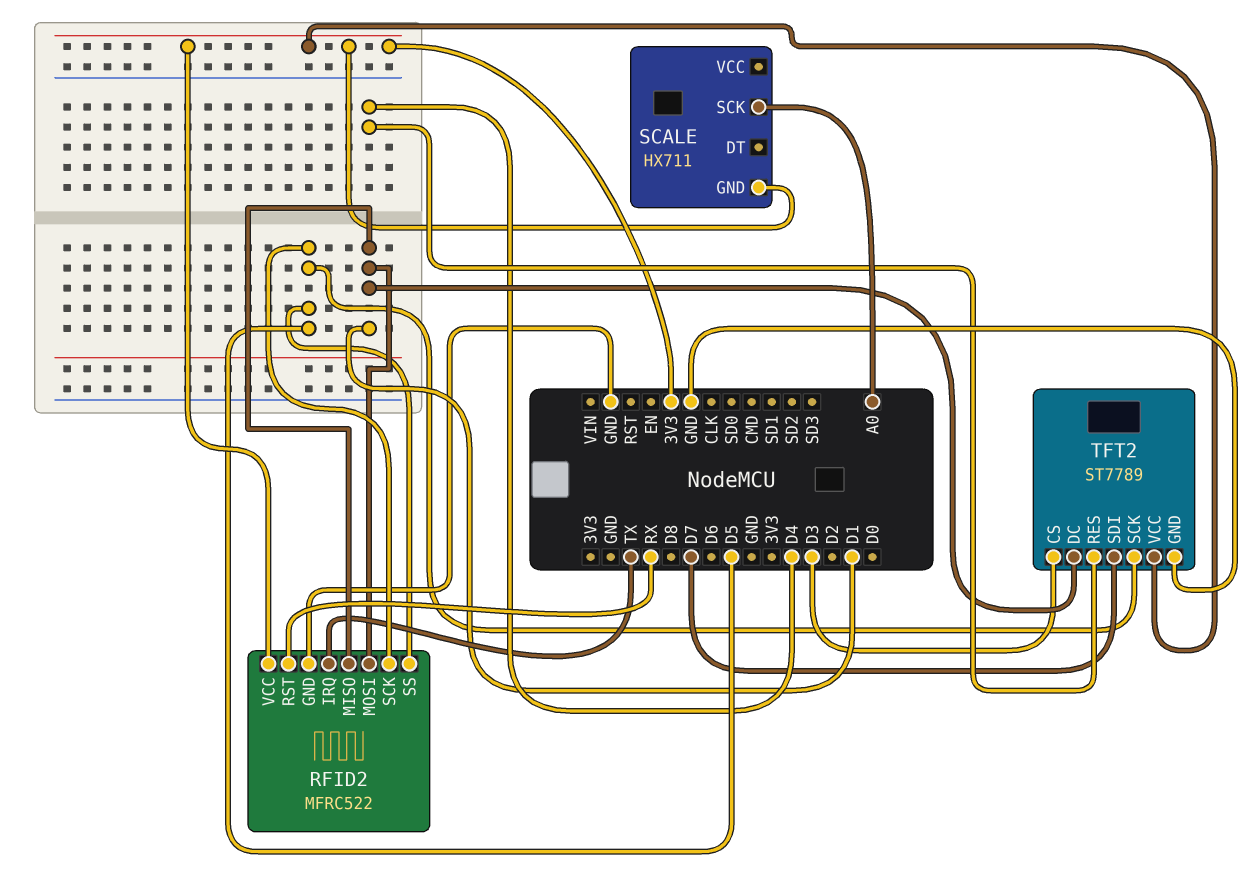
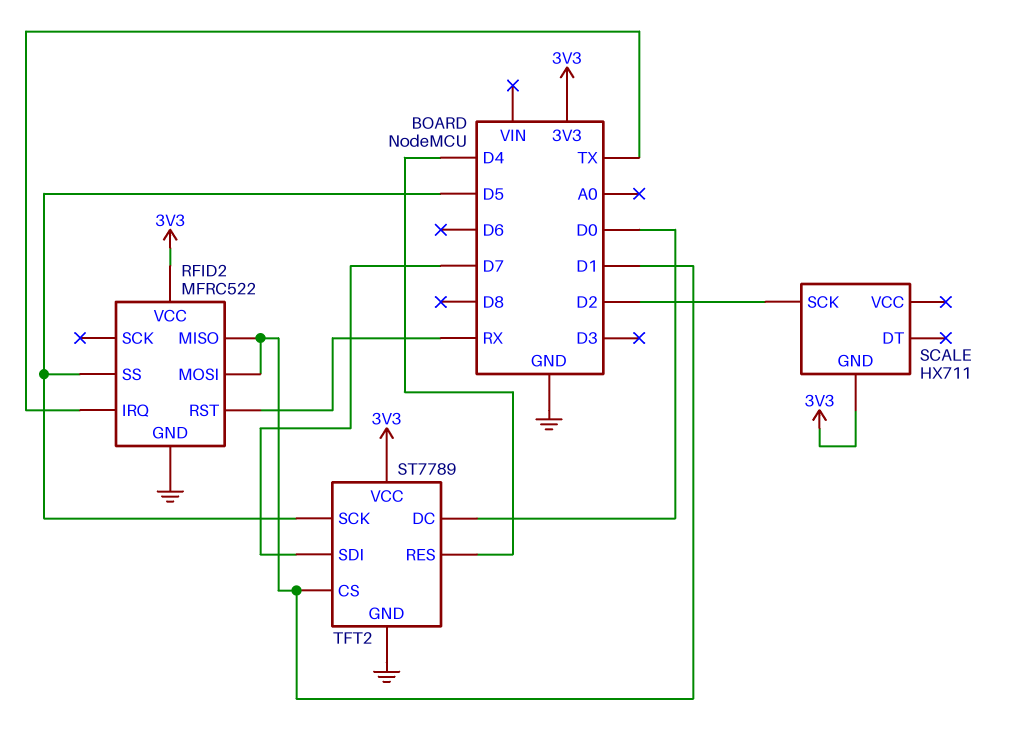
RFID2 pin SCK: D5 -> none
SCALE pin SCK: A0 -> D2
TFT2 pin CS: D3 -> D1
TFT2 pin DC: D1 -> D0

